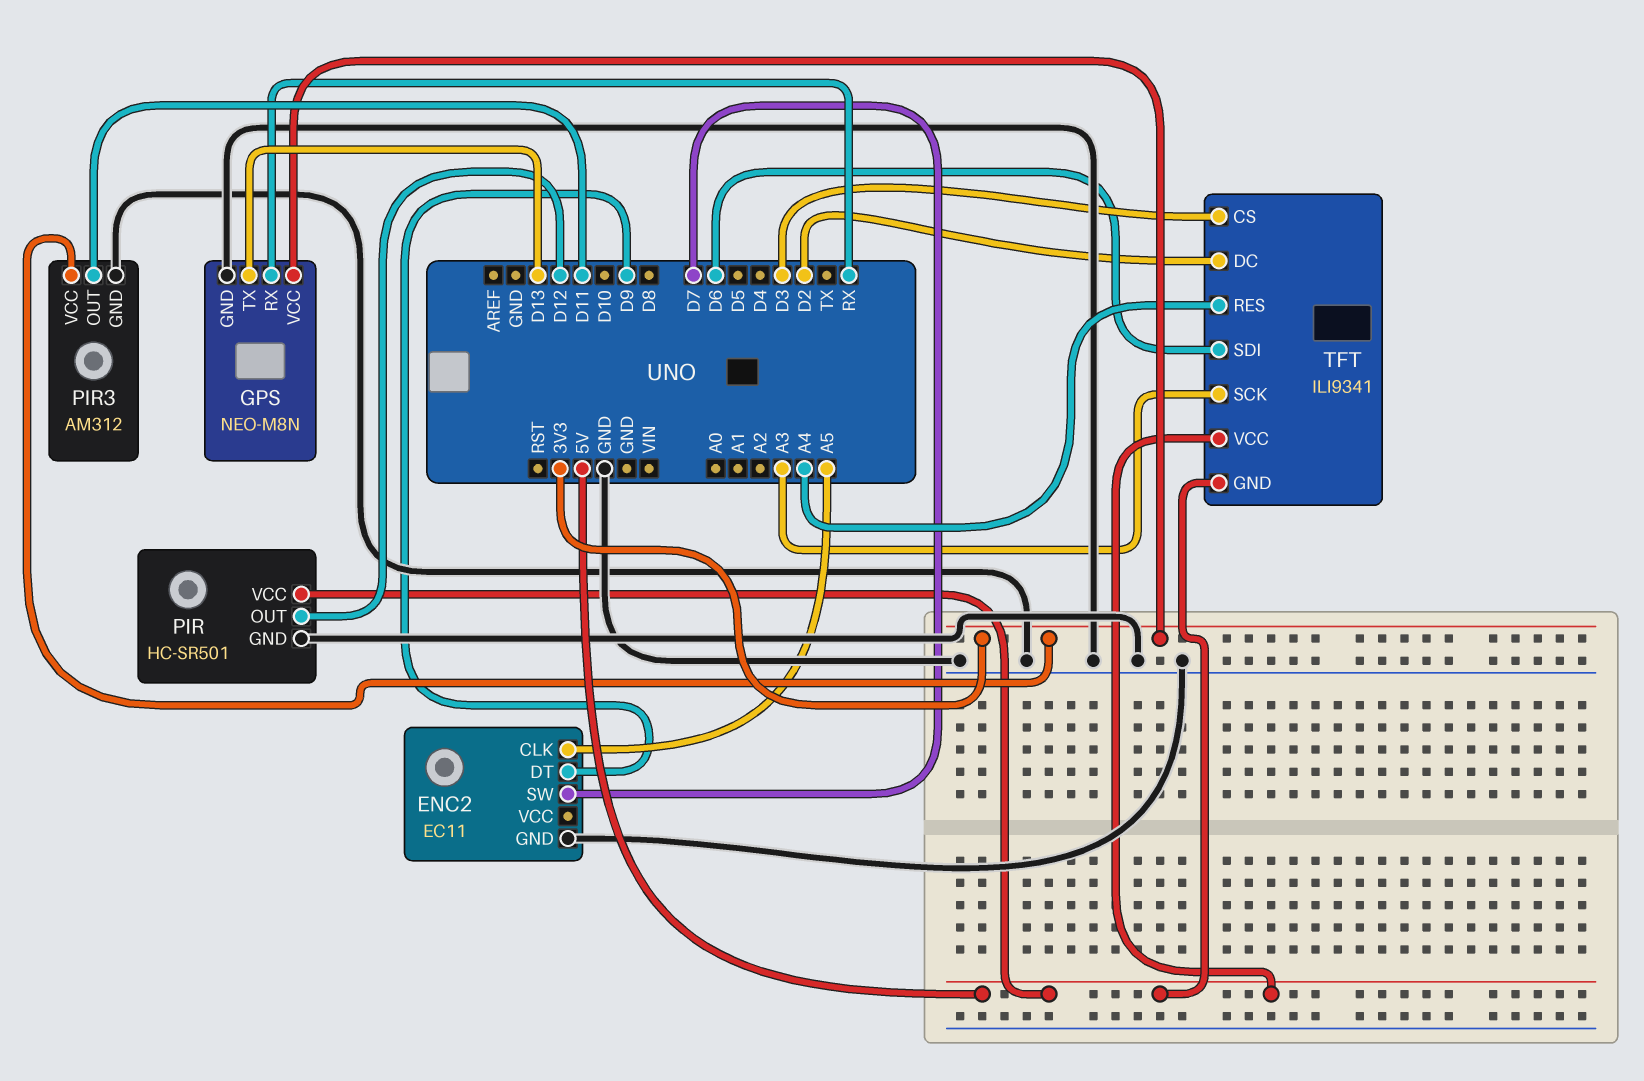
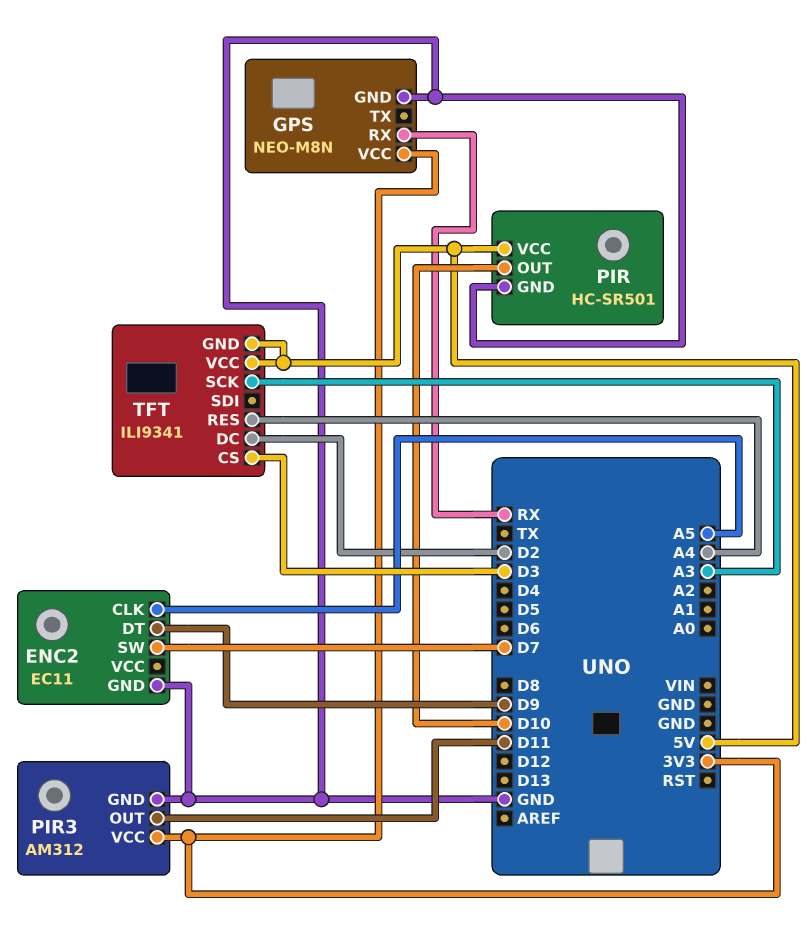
GPS pin TX: D13 -> none
PIR pin OUT: D12 -> D10
TFT pin SDI: D6 -> none

